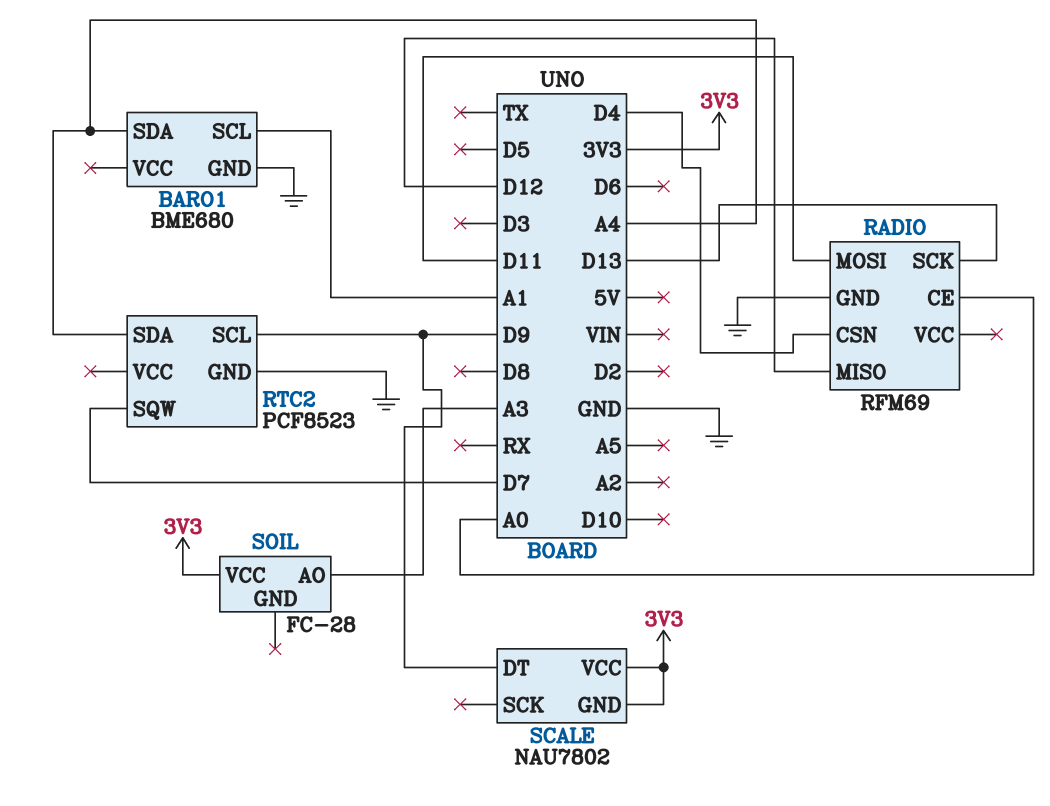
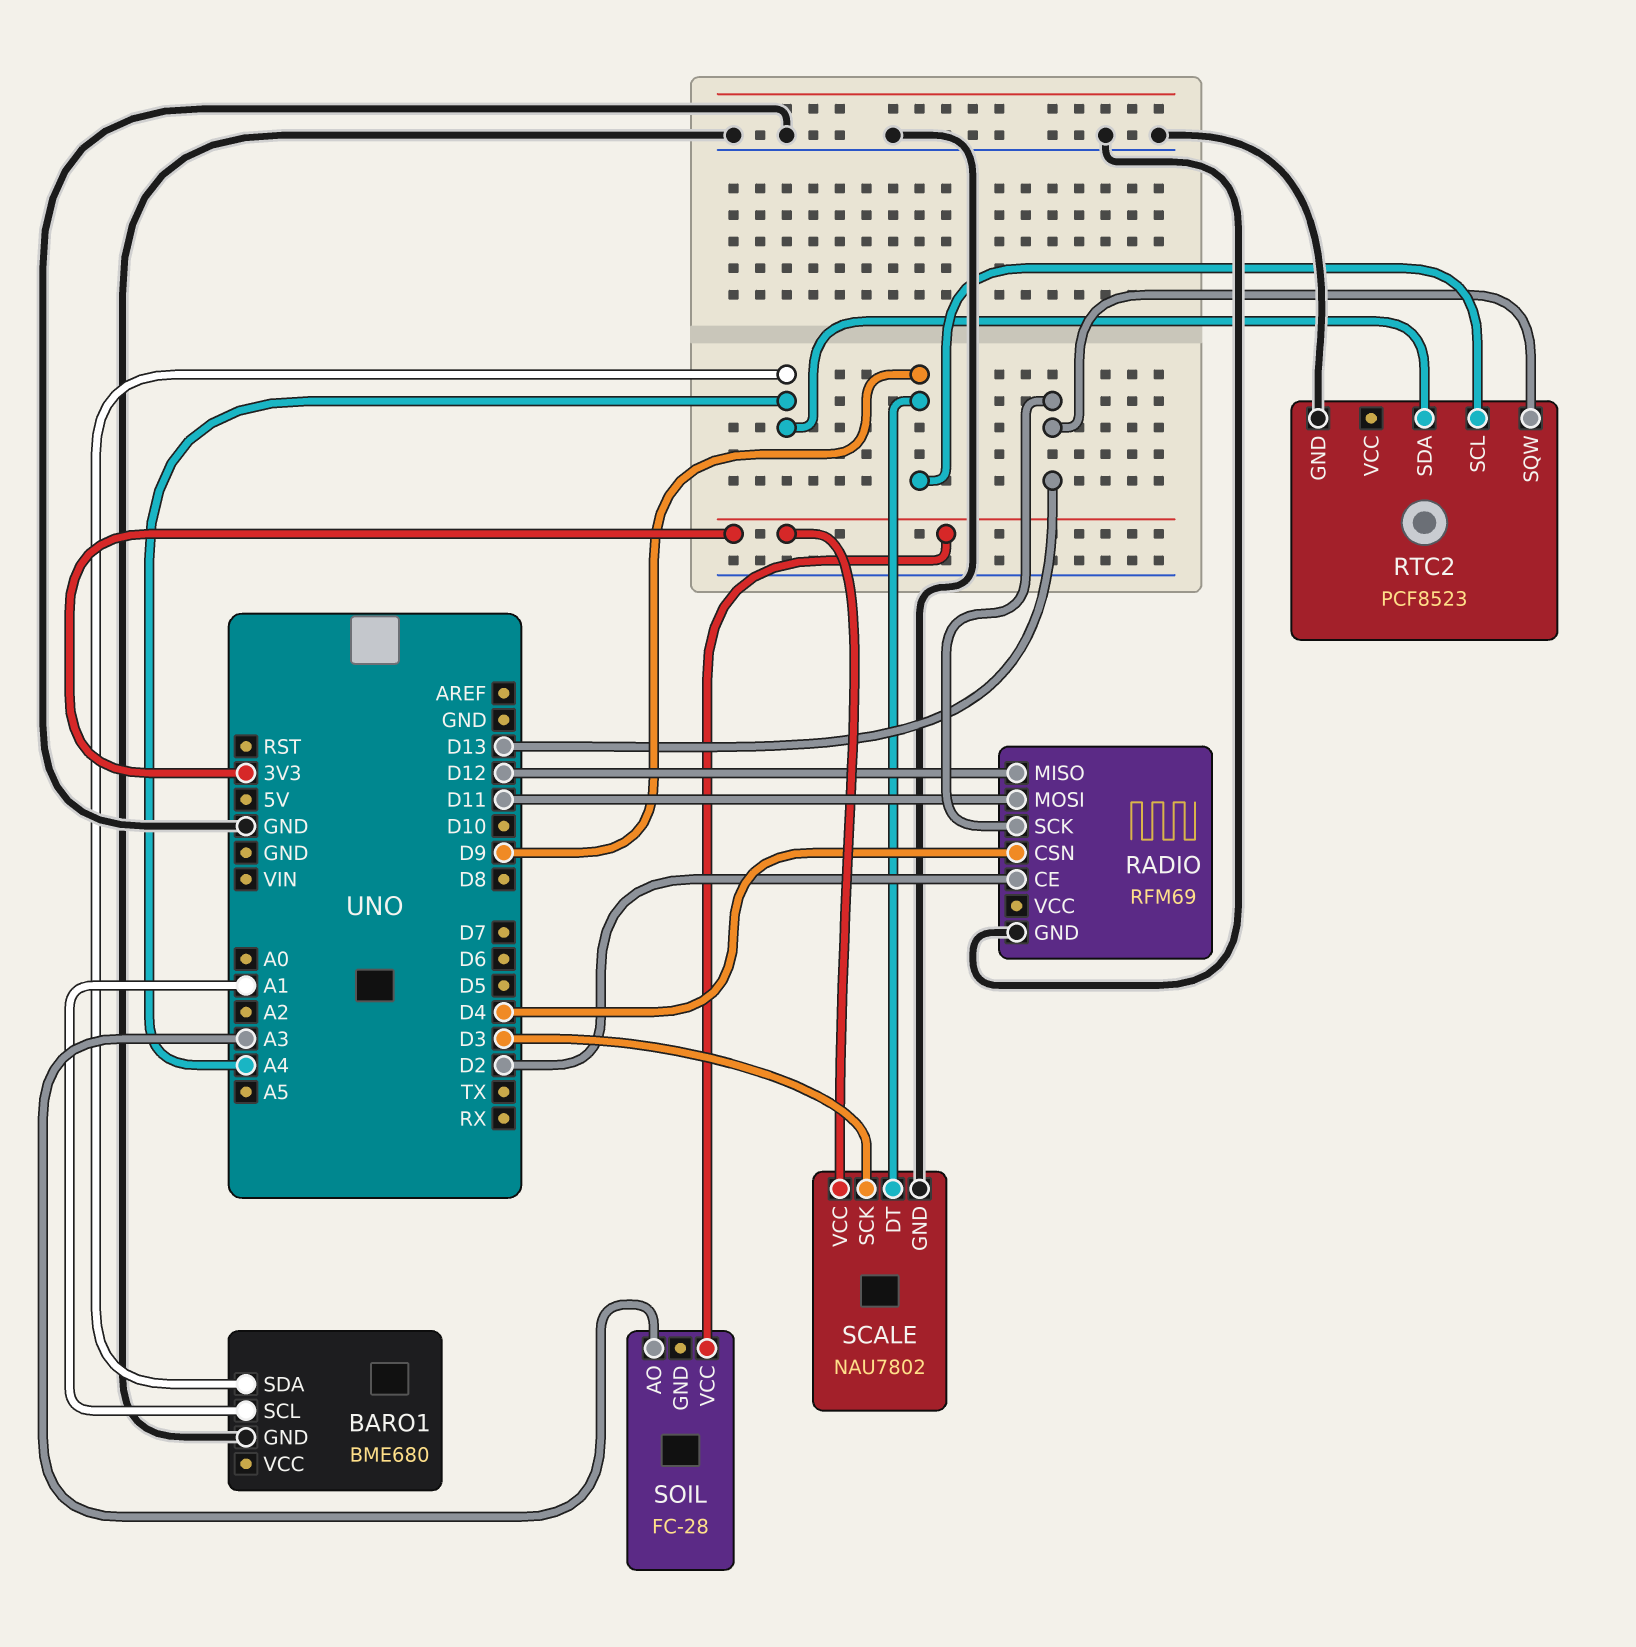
RADIO pin CE: A0 -> D2
RTC2 pin SQW: D7 -> D13
SCALE pin GND: 3V3 -> GND
SCALE pin SCK: none -> D3

